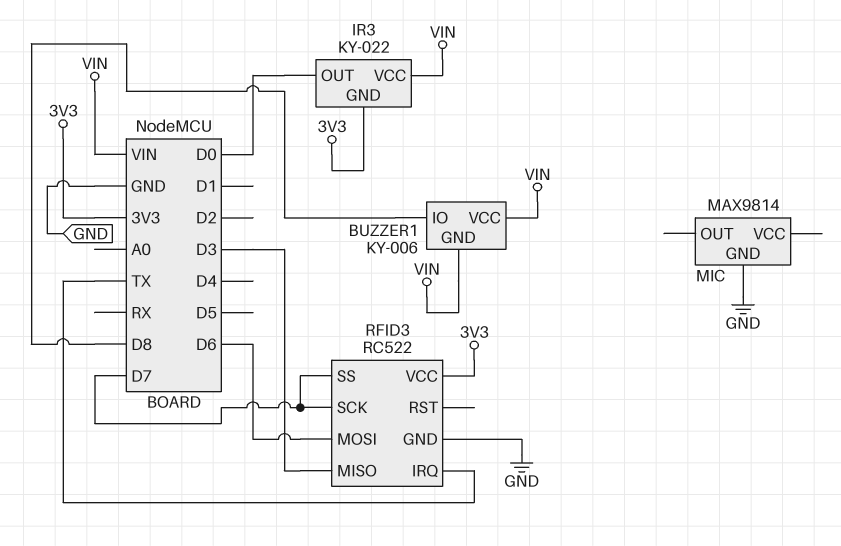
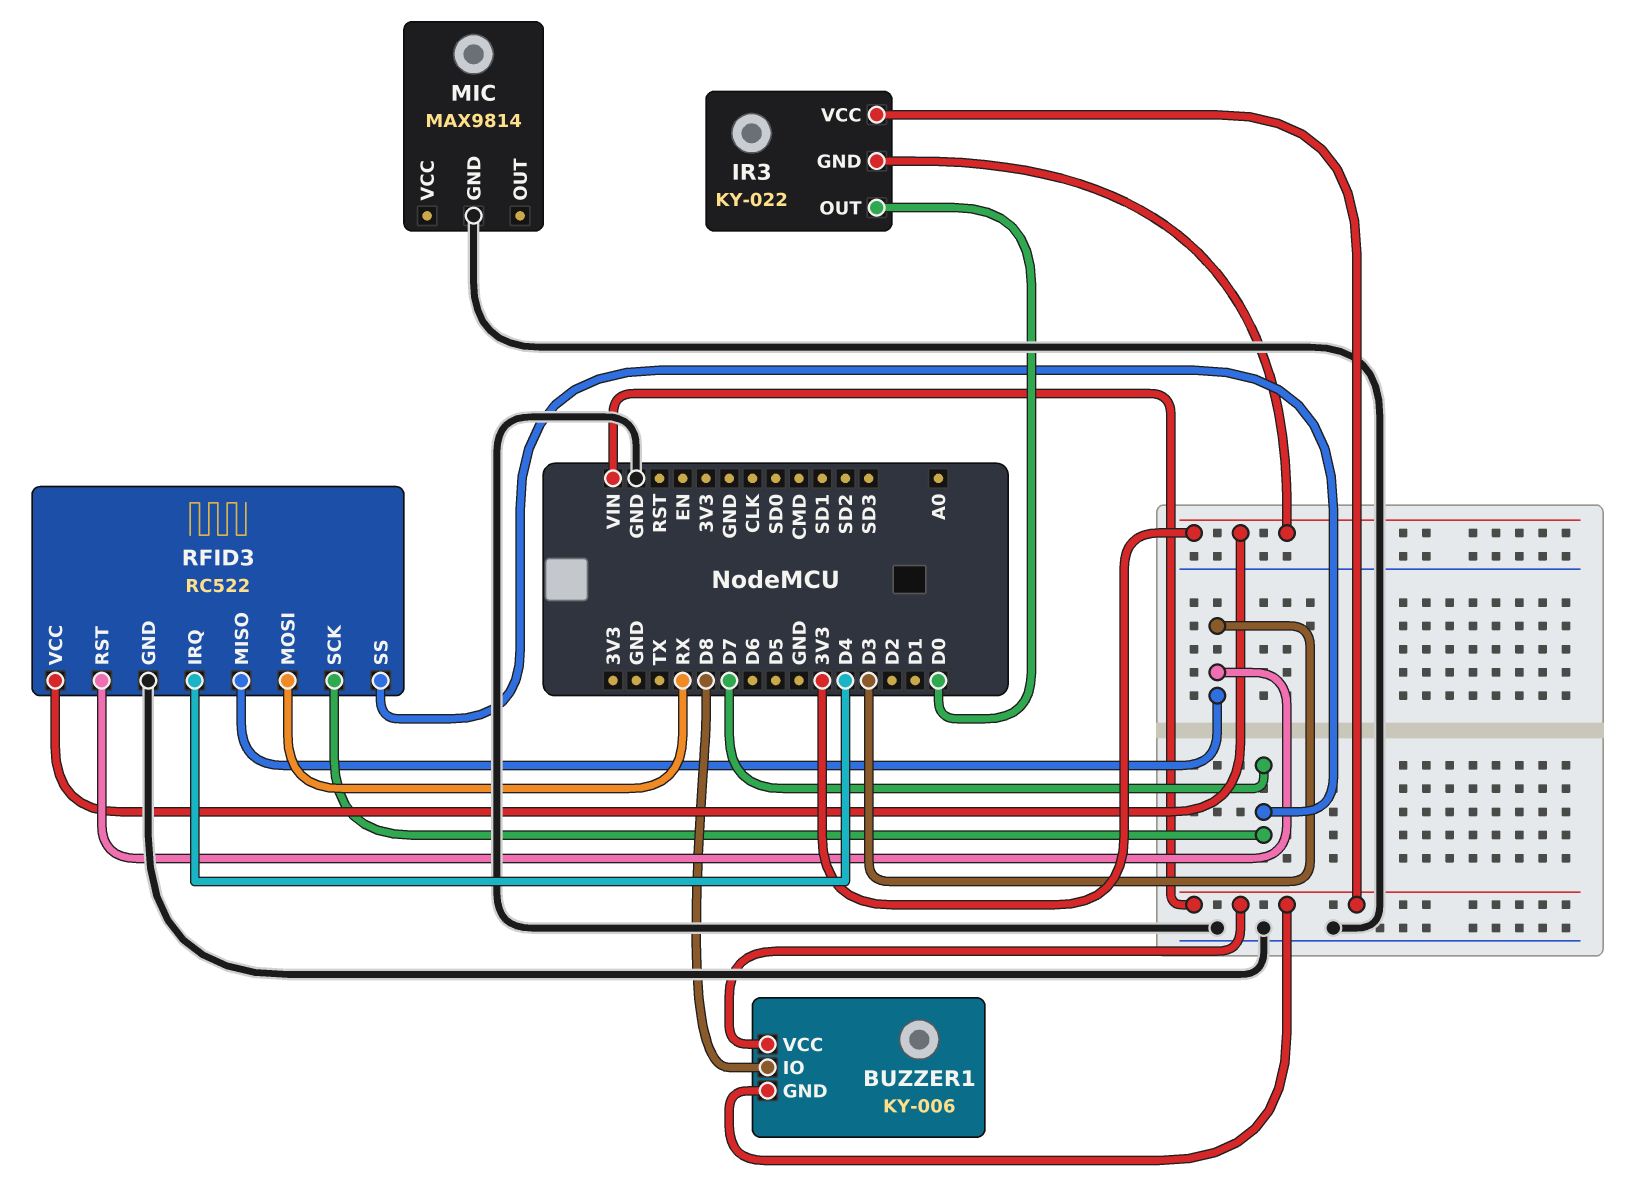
RFID3 pin IRQ: TX -> D4
RFID3 pin MOSI: D6 -> RX
RFID3 pin RST: none -> D3

